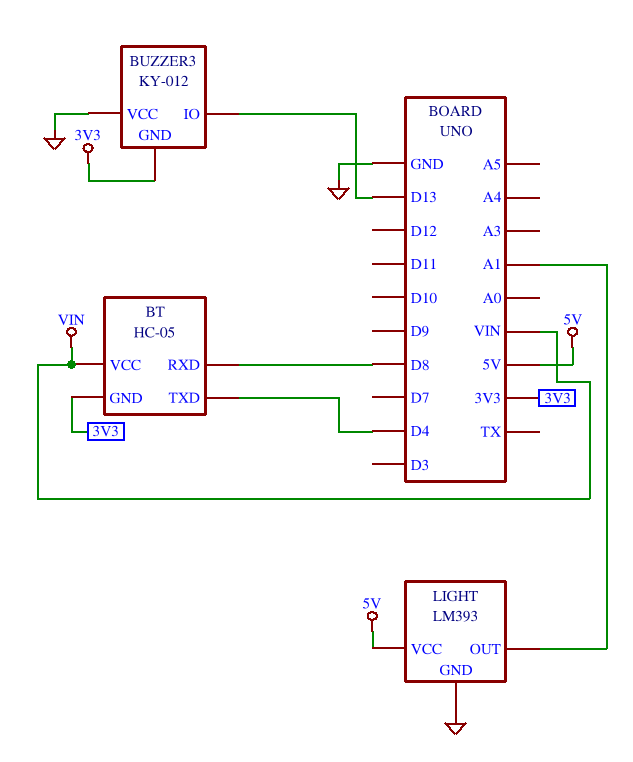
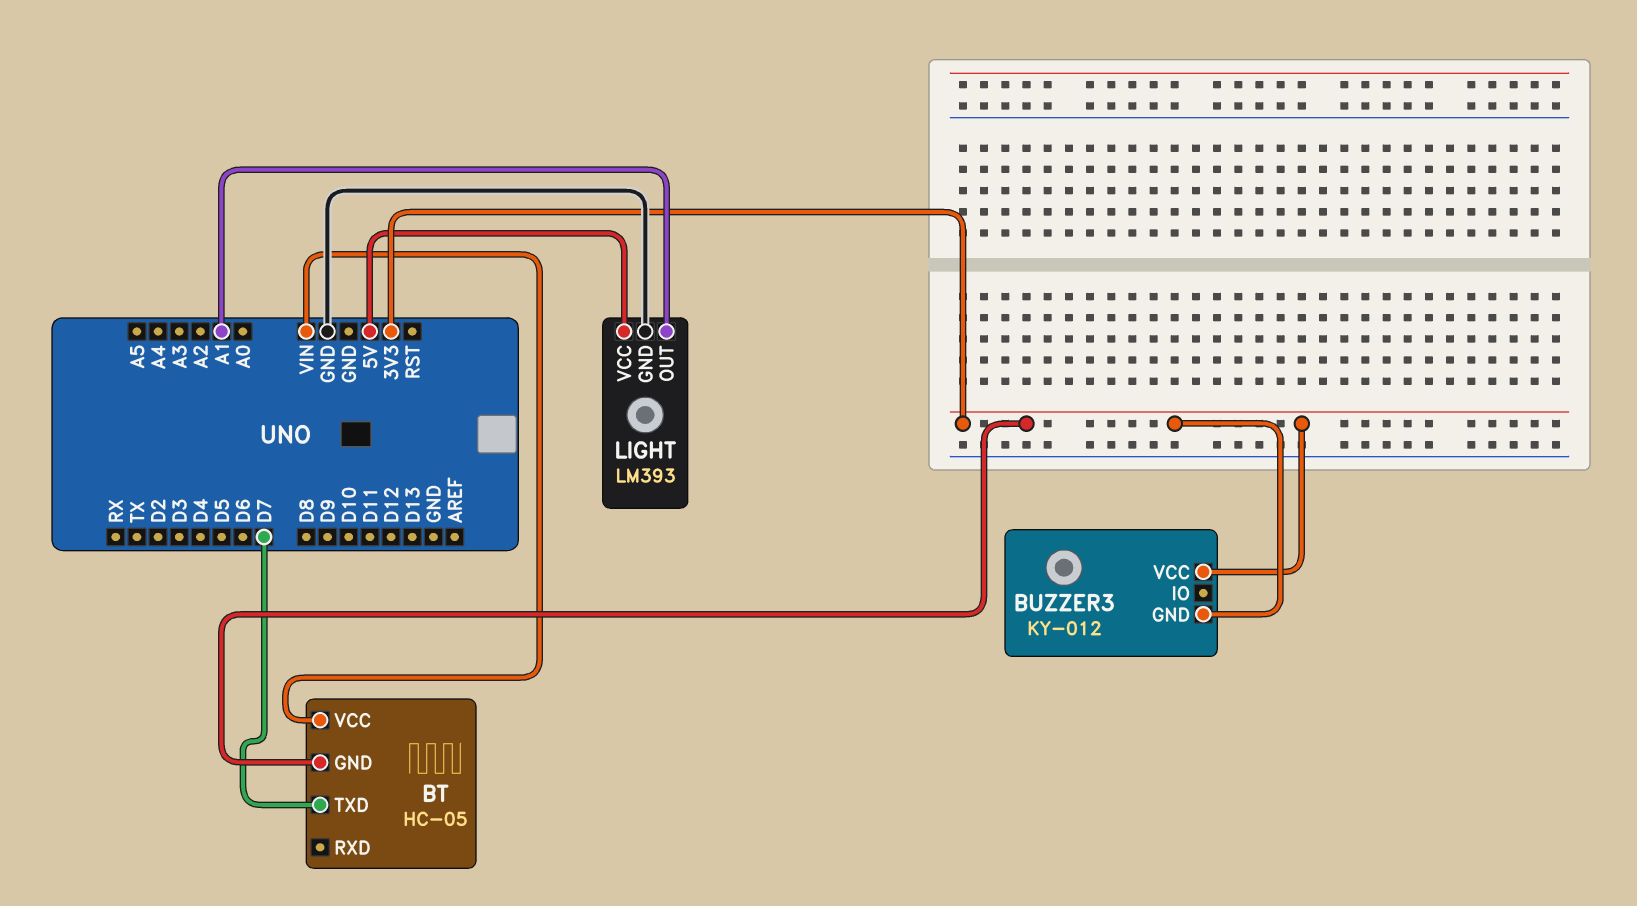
BT pin RXD: D8 -> none
BT pin TXD: D4 -> D7
BUZZER3 pin IO: D13 -> none
BUZZER3 pin VCC: GND -> 3V3

